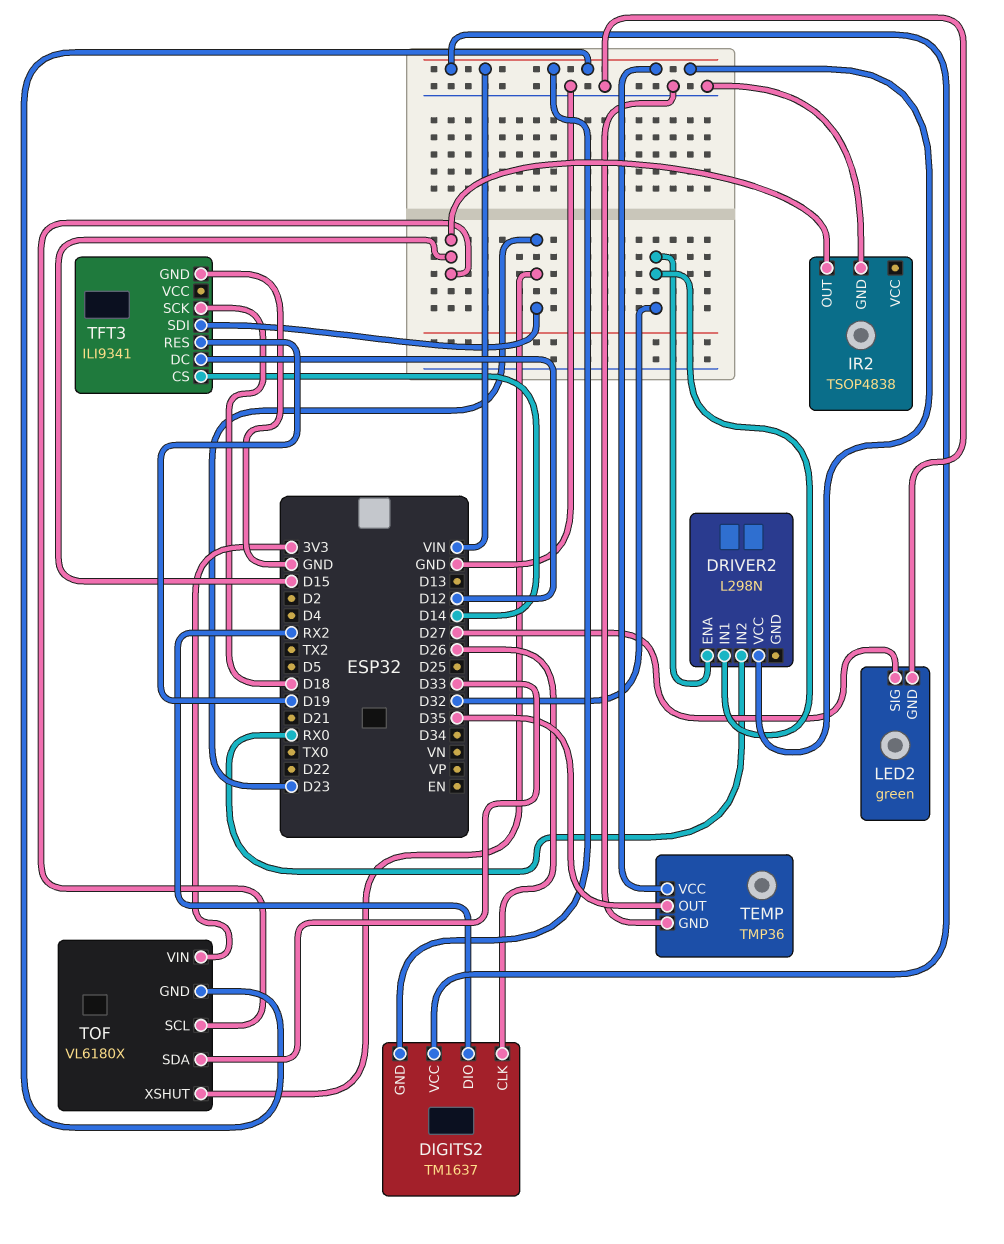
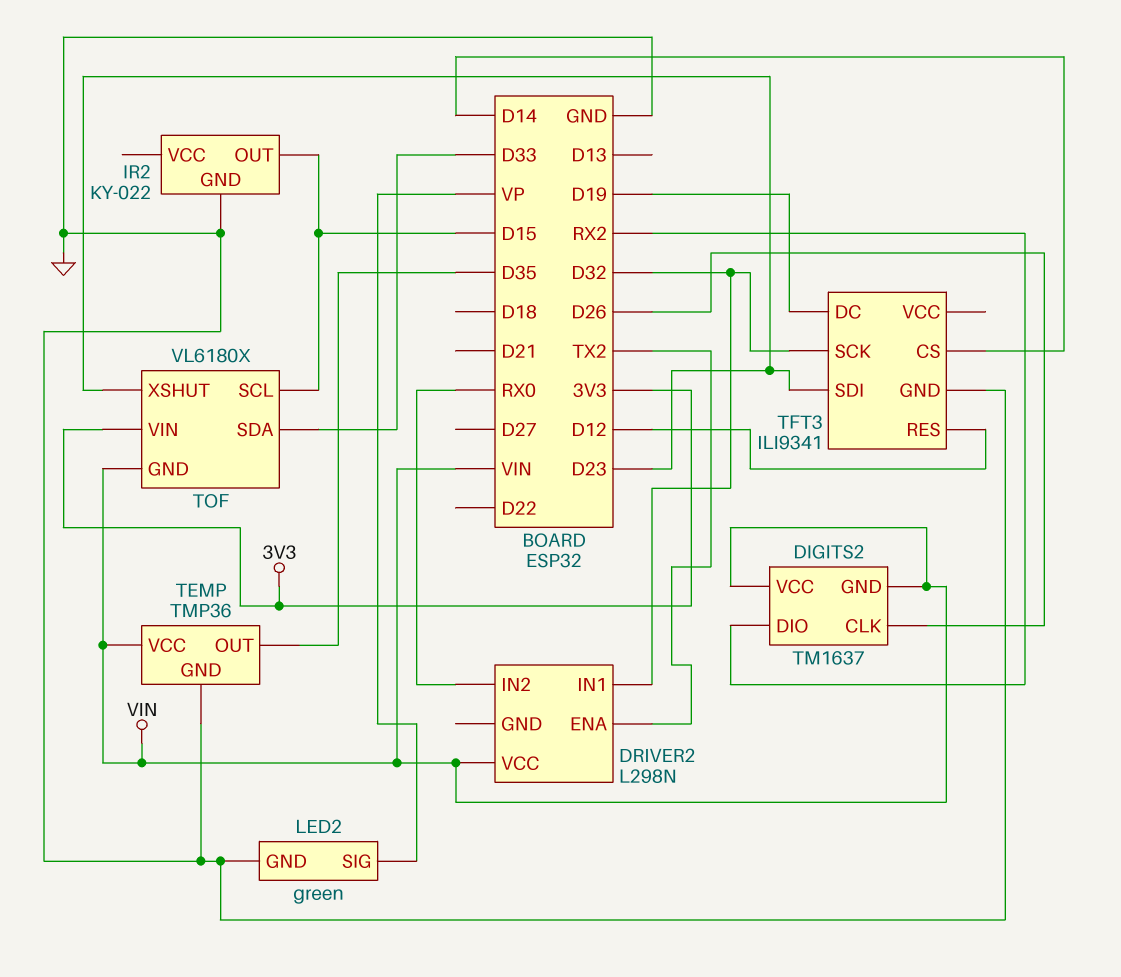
DRIVER2 pin ENA: D32 -> TX2
IR2: TSOP4838 -> KY-022
LED2 pin SIG: D27 -> VP
TFT3 pin DC: D12 -> D19
TFT3 pin RES: D19 -> D12
TFT3 pin SCK: D18 -> D32

